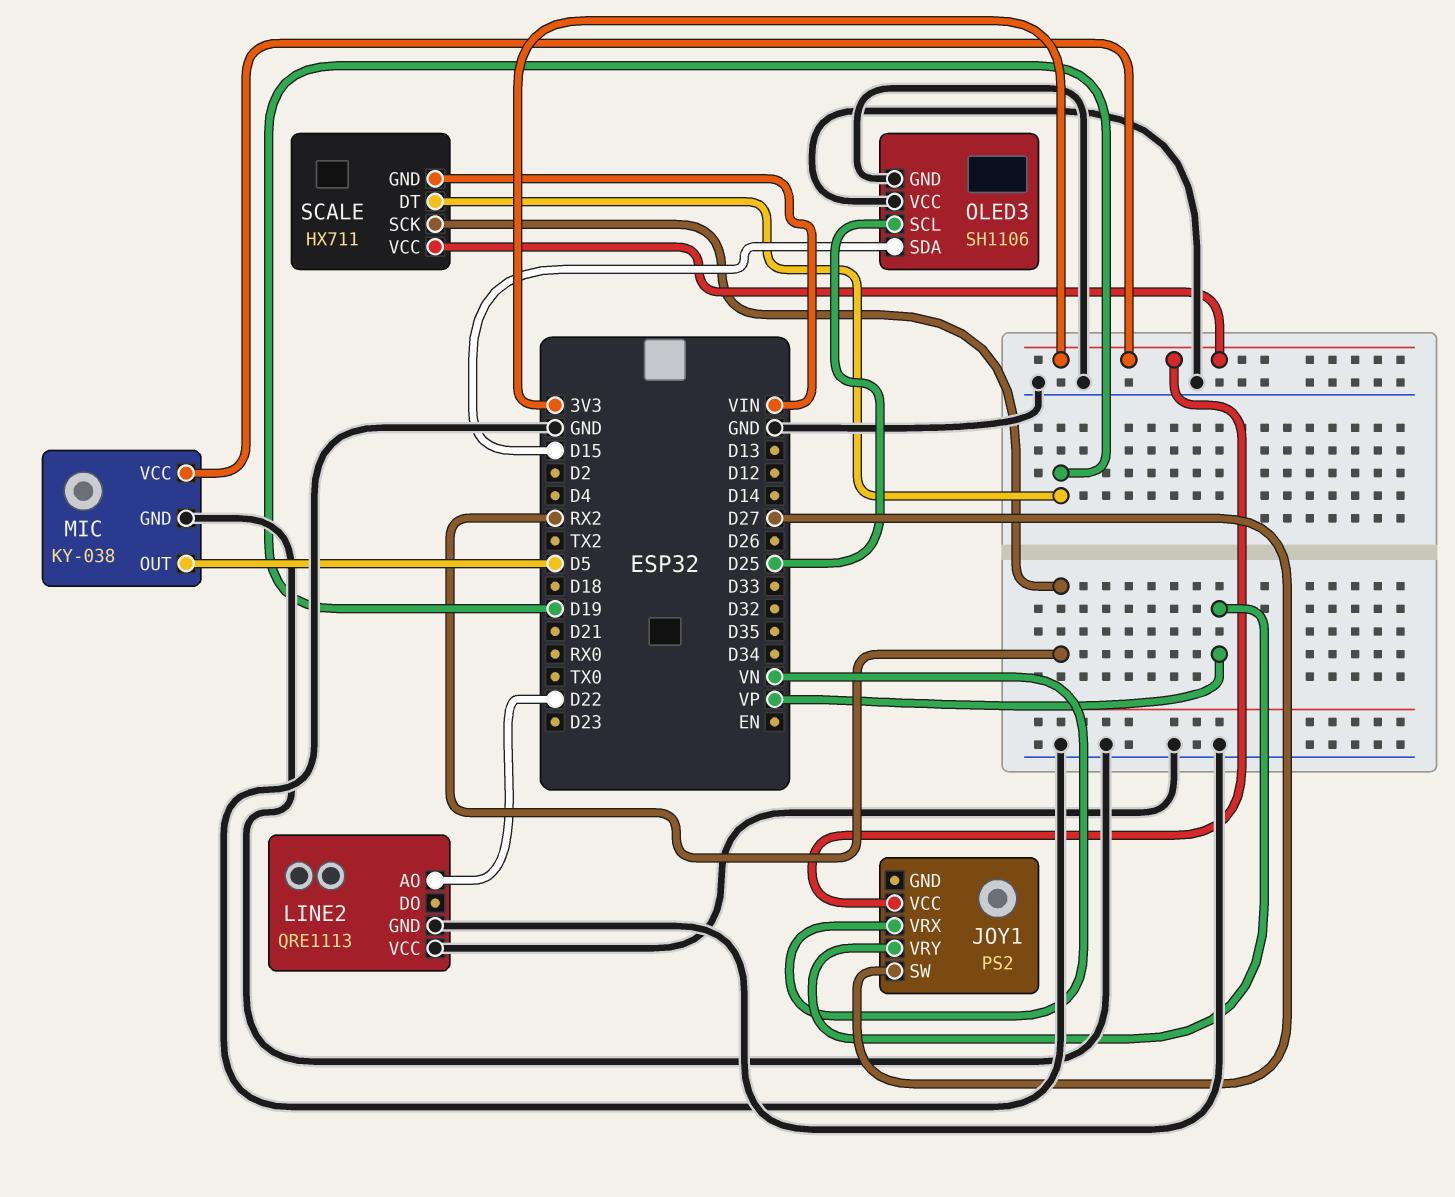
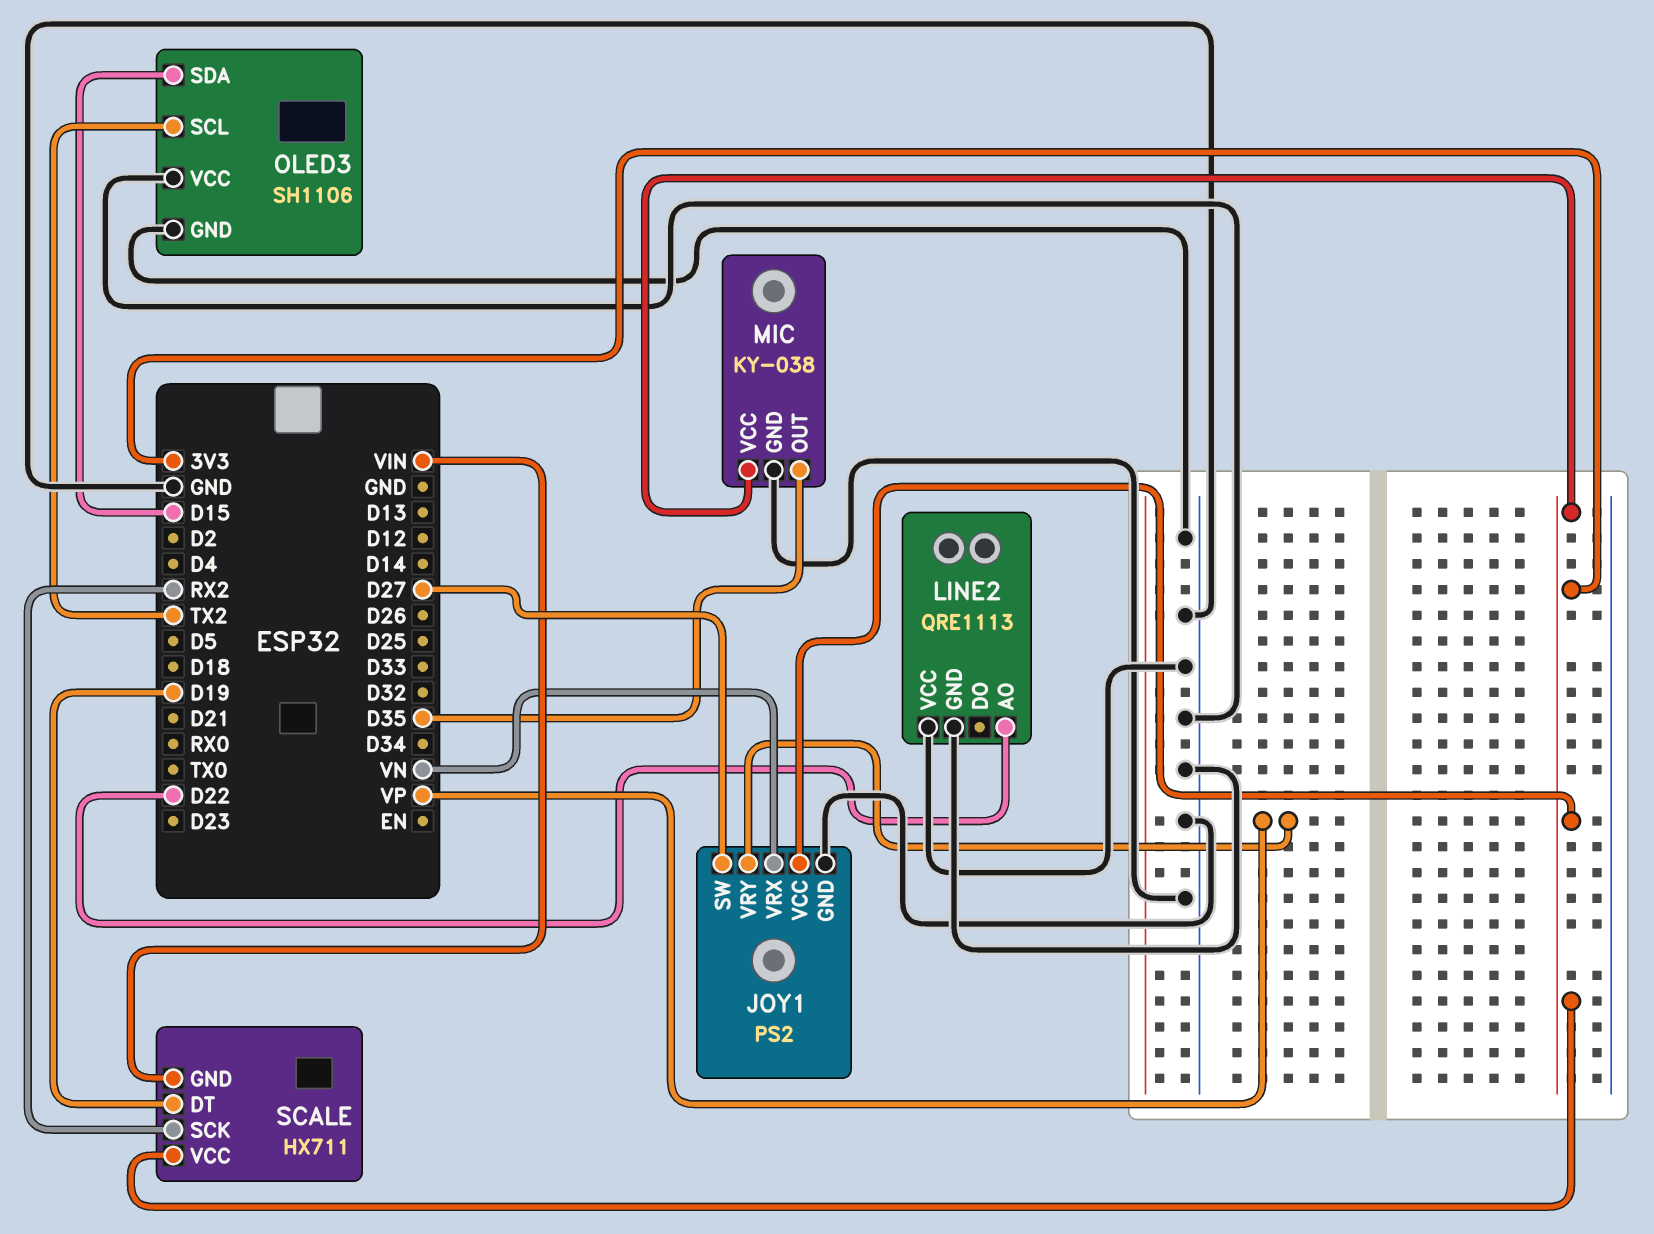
JOY1 pin GND: none -> GND
MIC pin OUT: D5 -> D35
OLED3 pin SCL: D25 -> TX2

